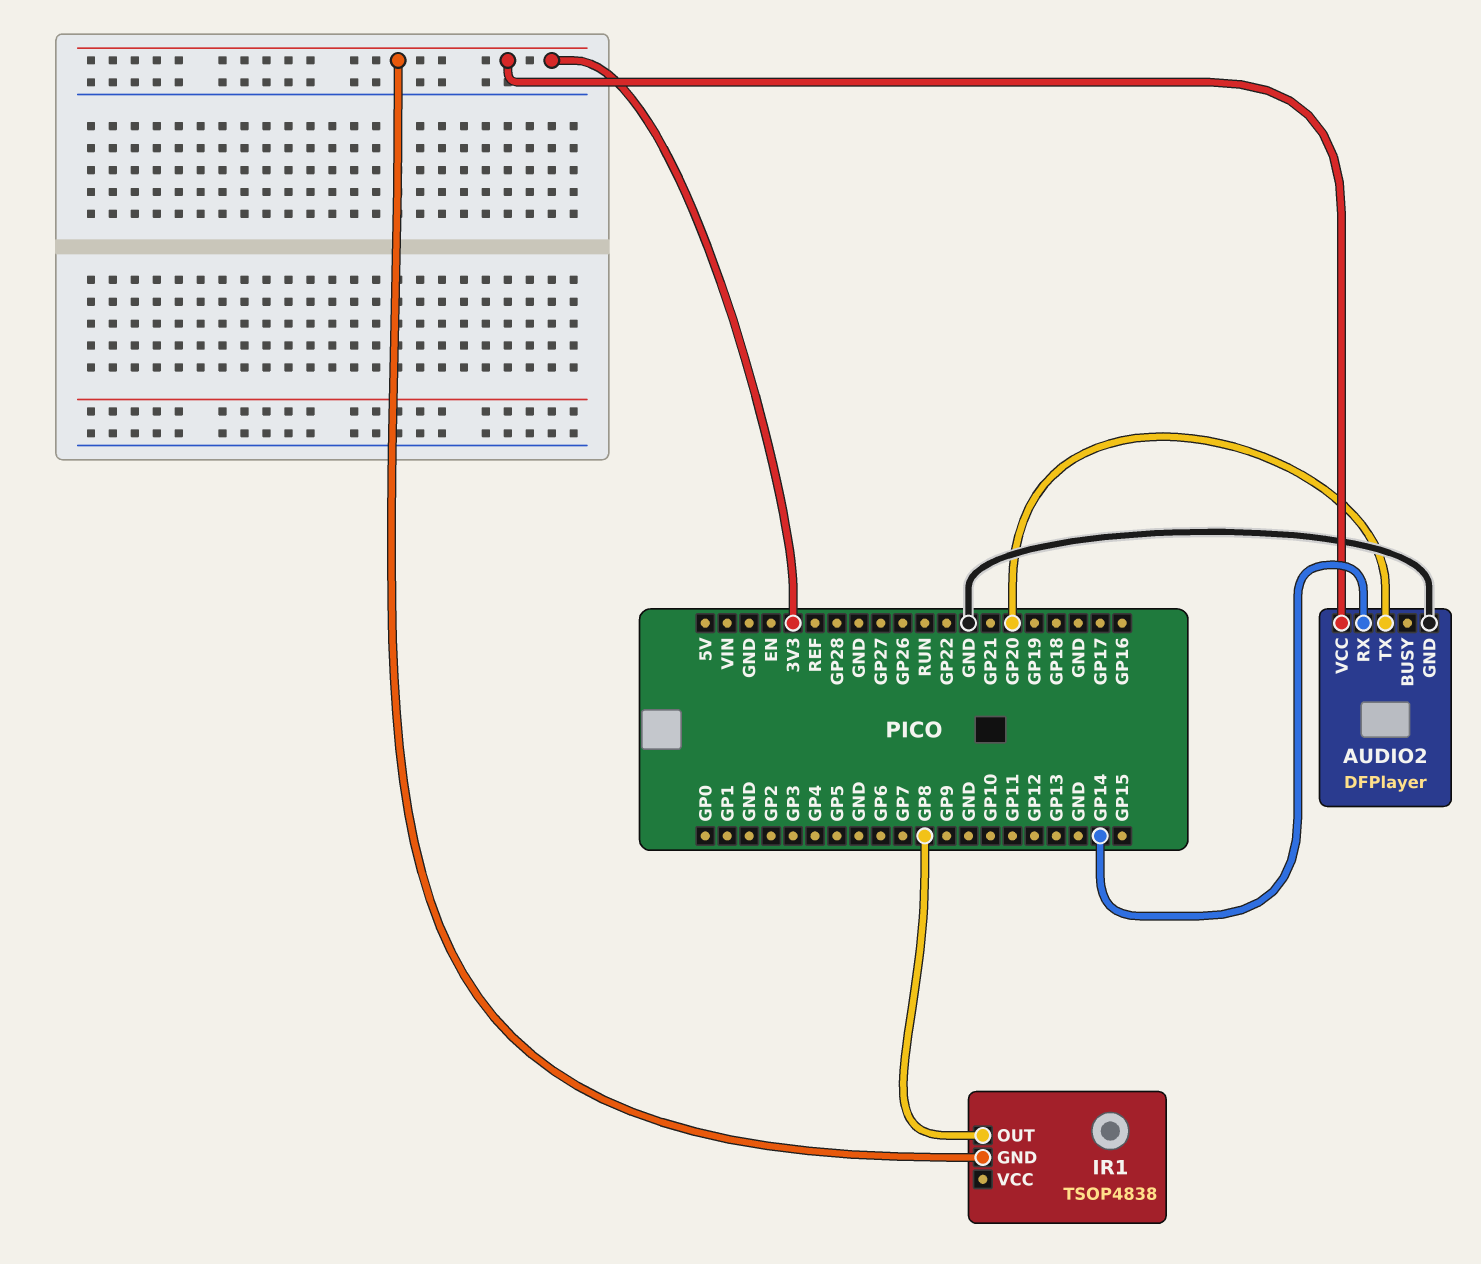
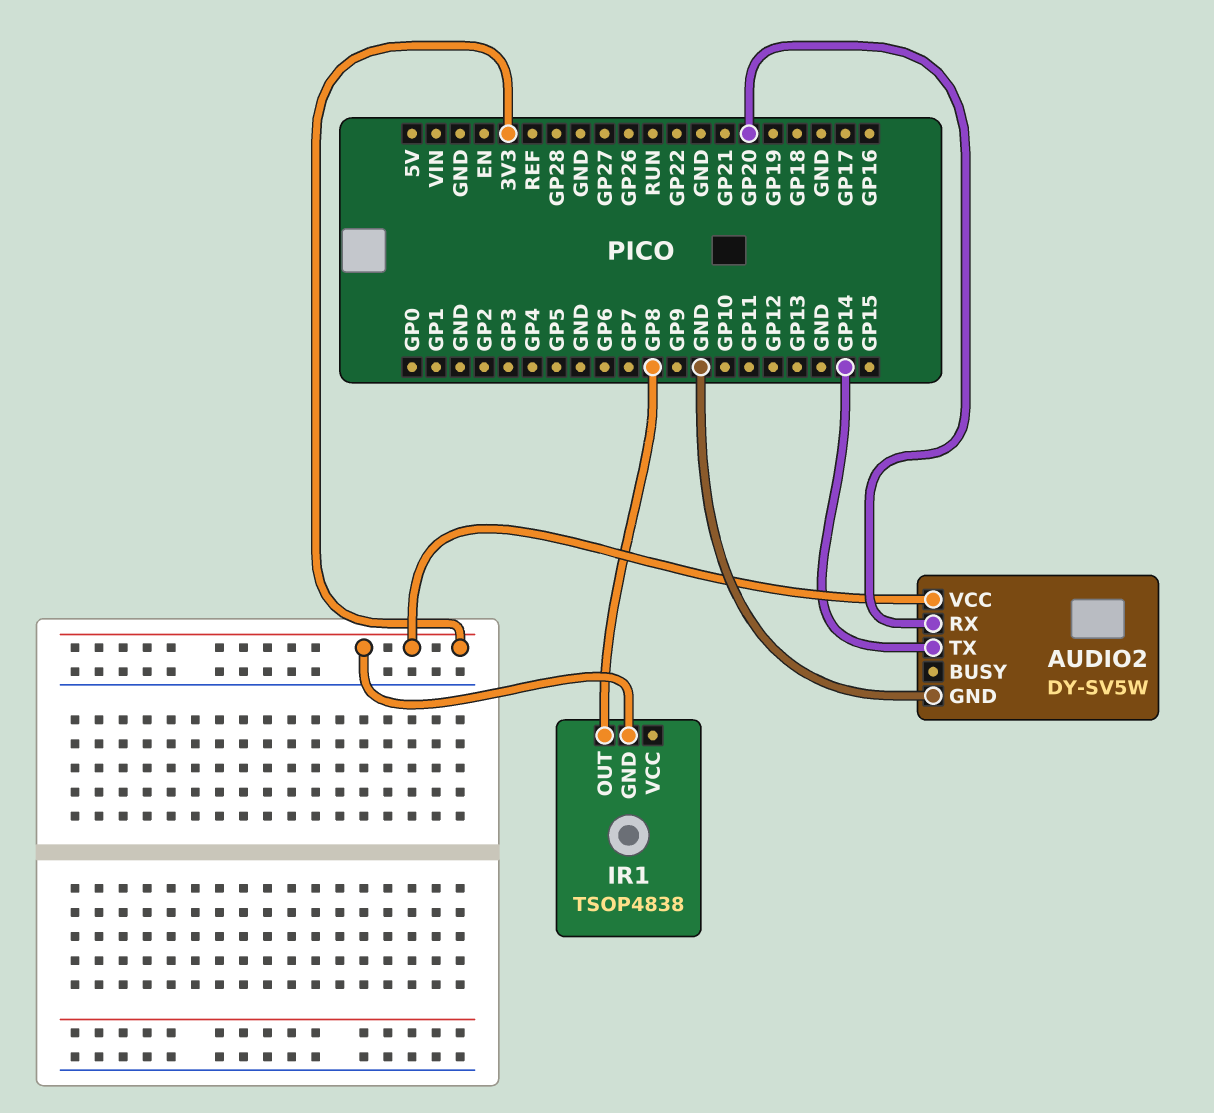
AUDIO2: DFPlayer -> DY-SV5W
AUDIO2 pin RX: GP14 -> GP20
AUDIO2 pin TX: GP20 -> GP14

